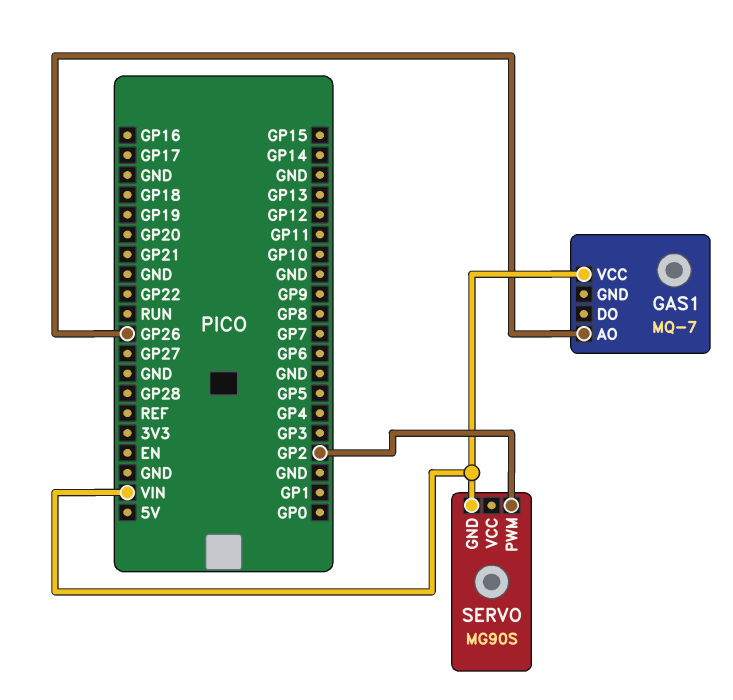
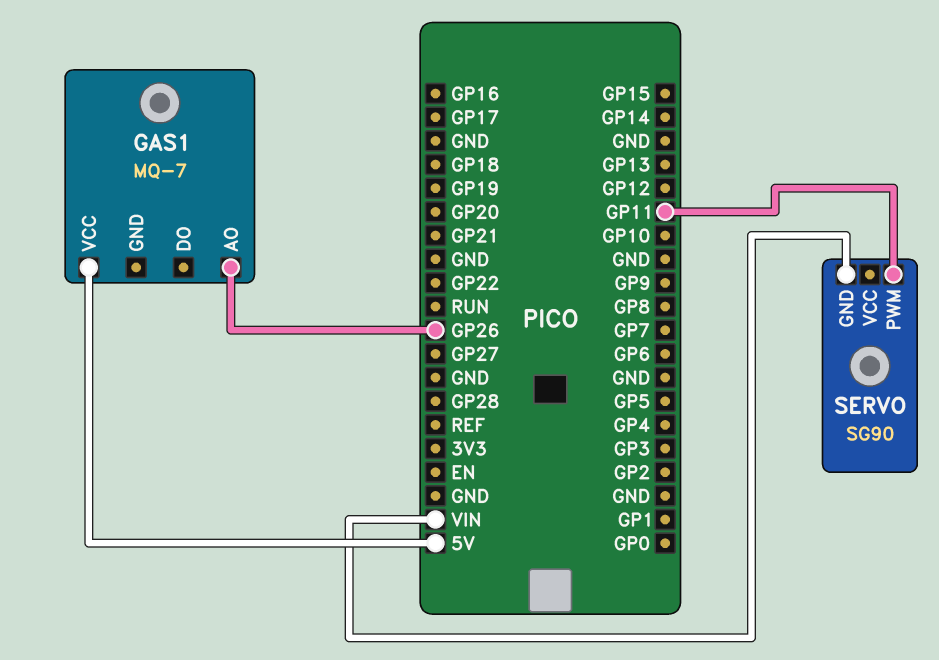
GAS1 pin VCC: VIN -> 5V
SERVO: MG90S -> SG90
SERVO pin PWM: GP2 -> GP11

